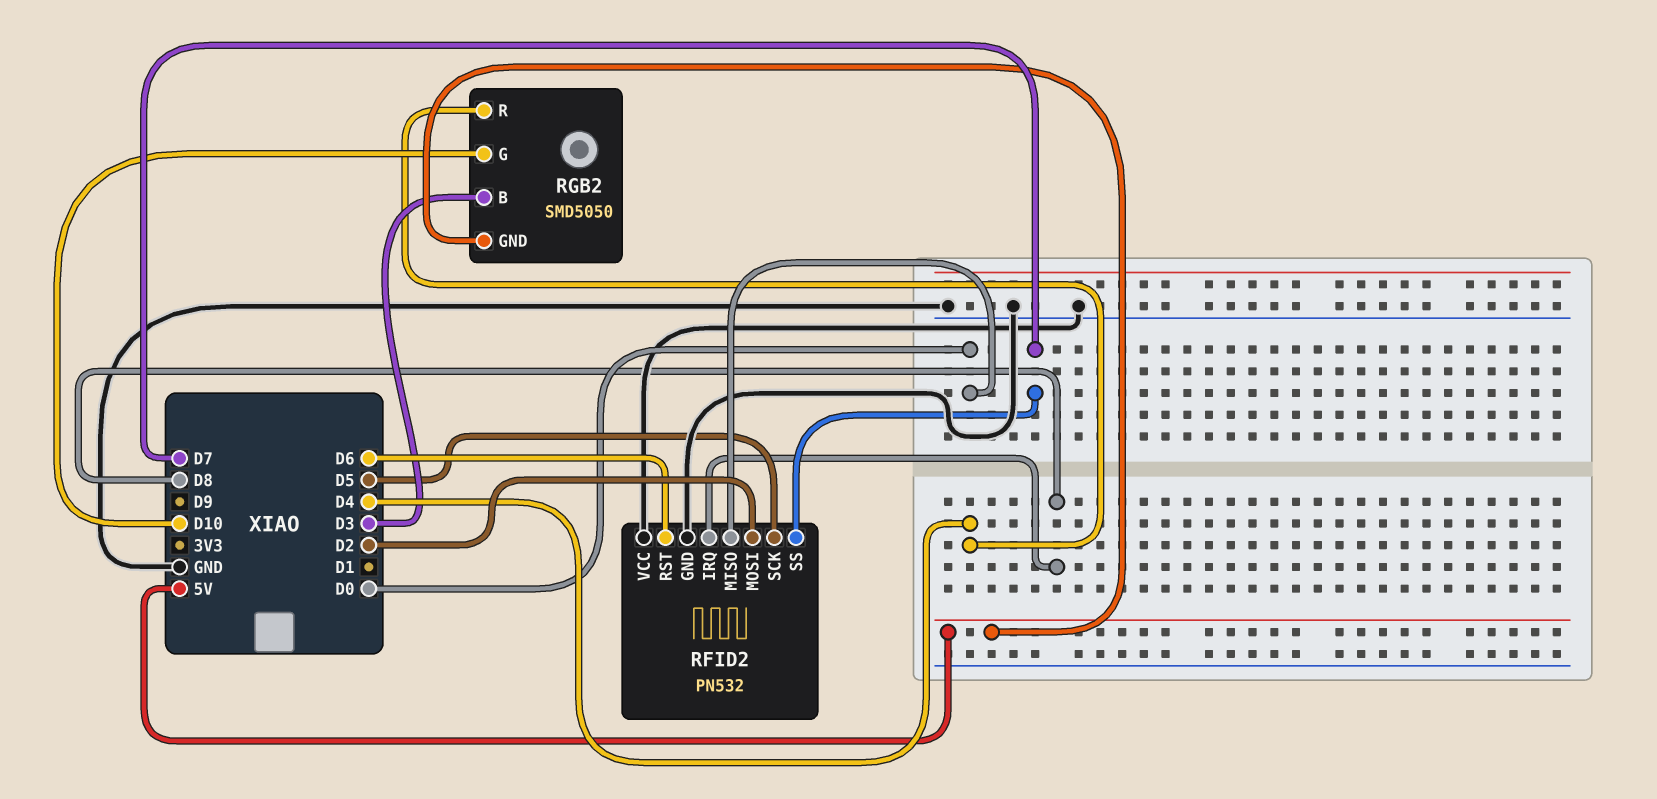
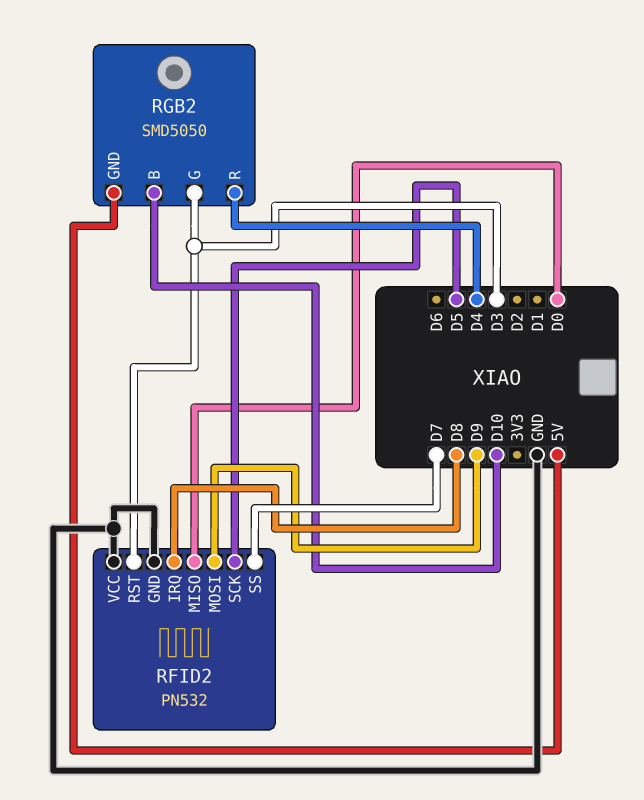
RFID2 pin MOSI: D2 -> D9
RFID2 pin RST: D6 -> D3
RGB2 pin B: D3 -> D10
RGB2 pin G: D10 -> D3

